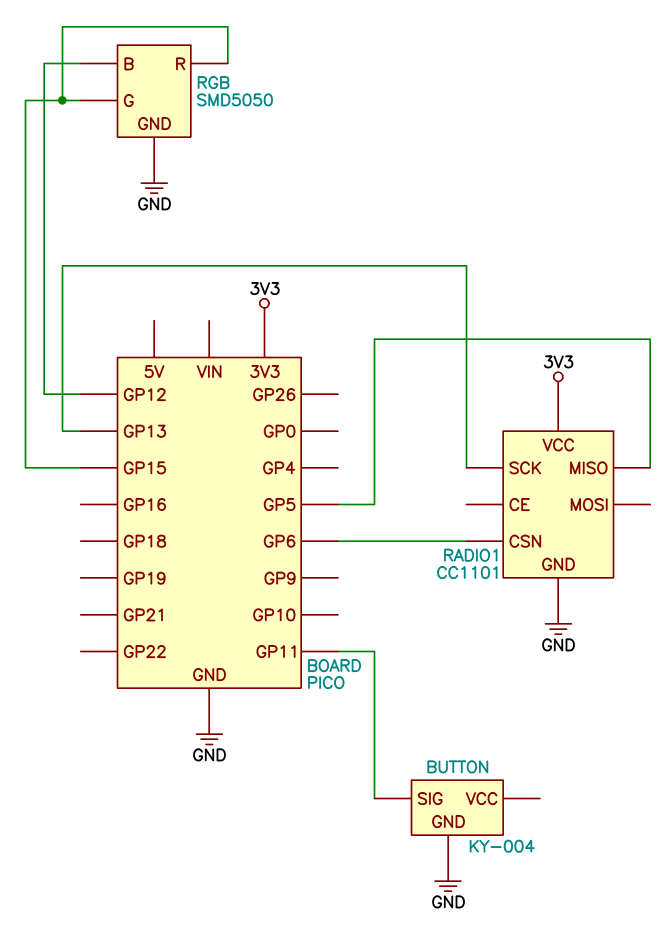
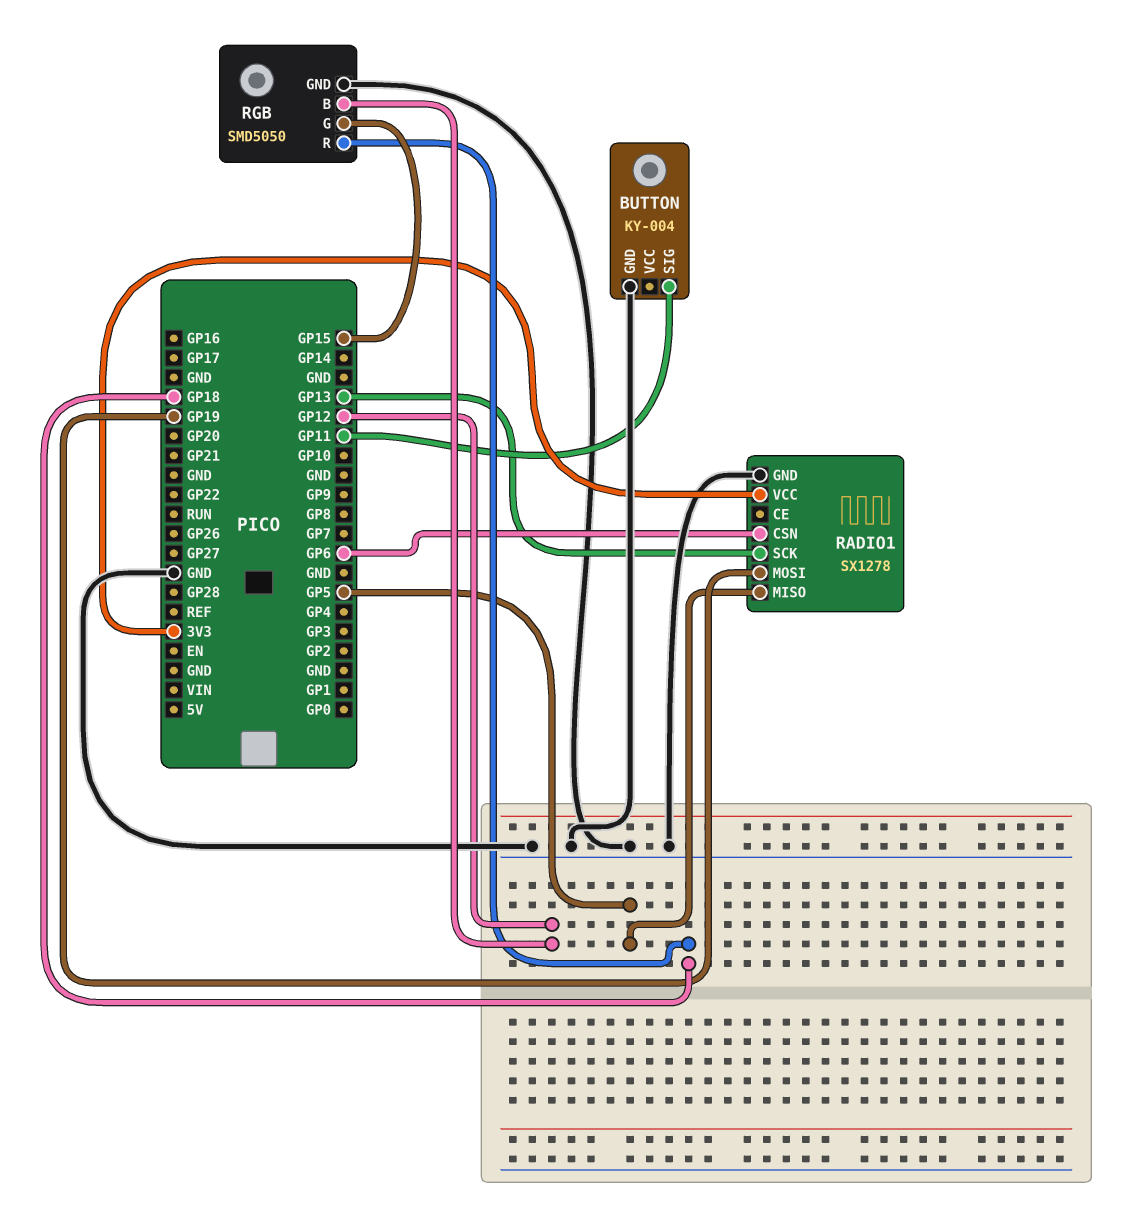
RADIO1: CC1101 -> SX1278
RADIO1 pin MOSI: none -> GP19
RGB pin R: GP15 -> GP18

